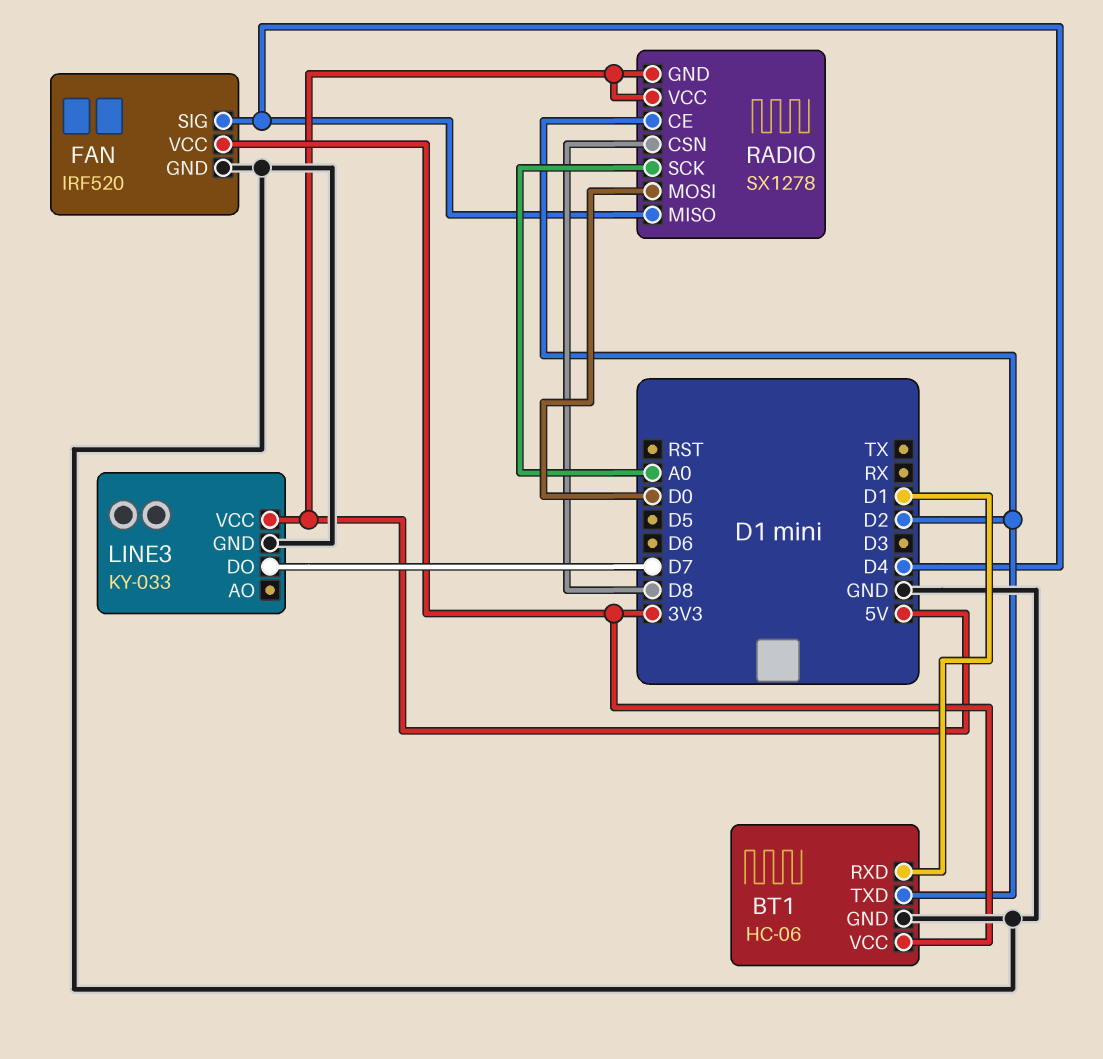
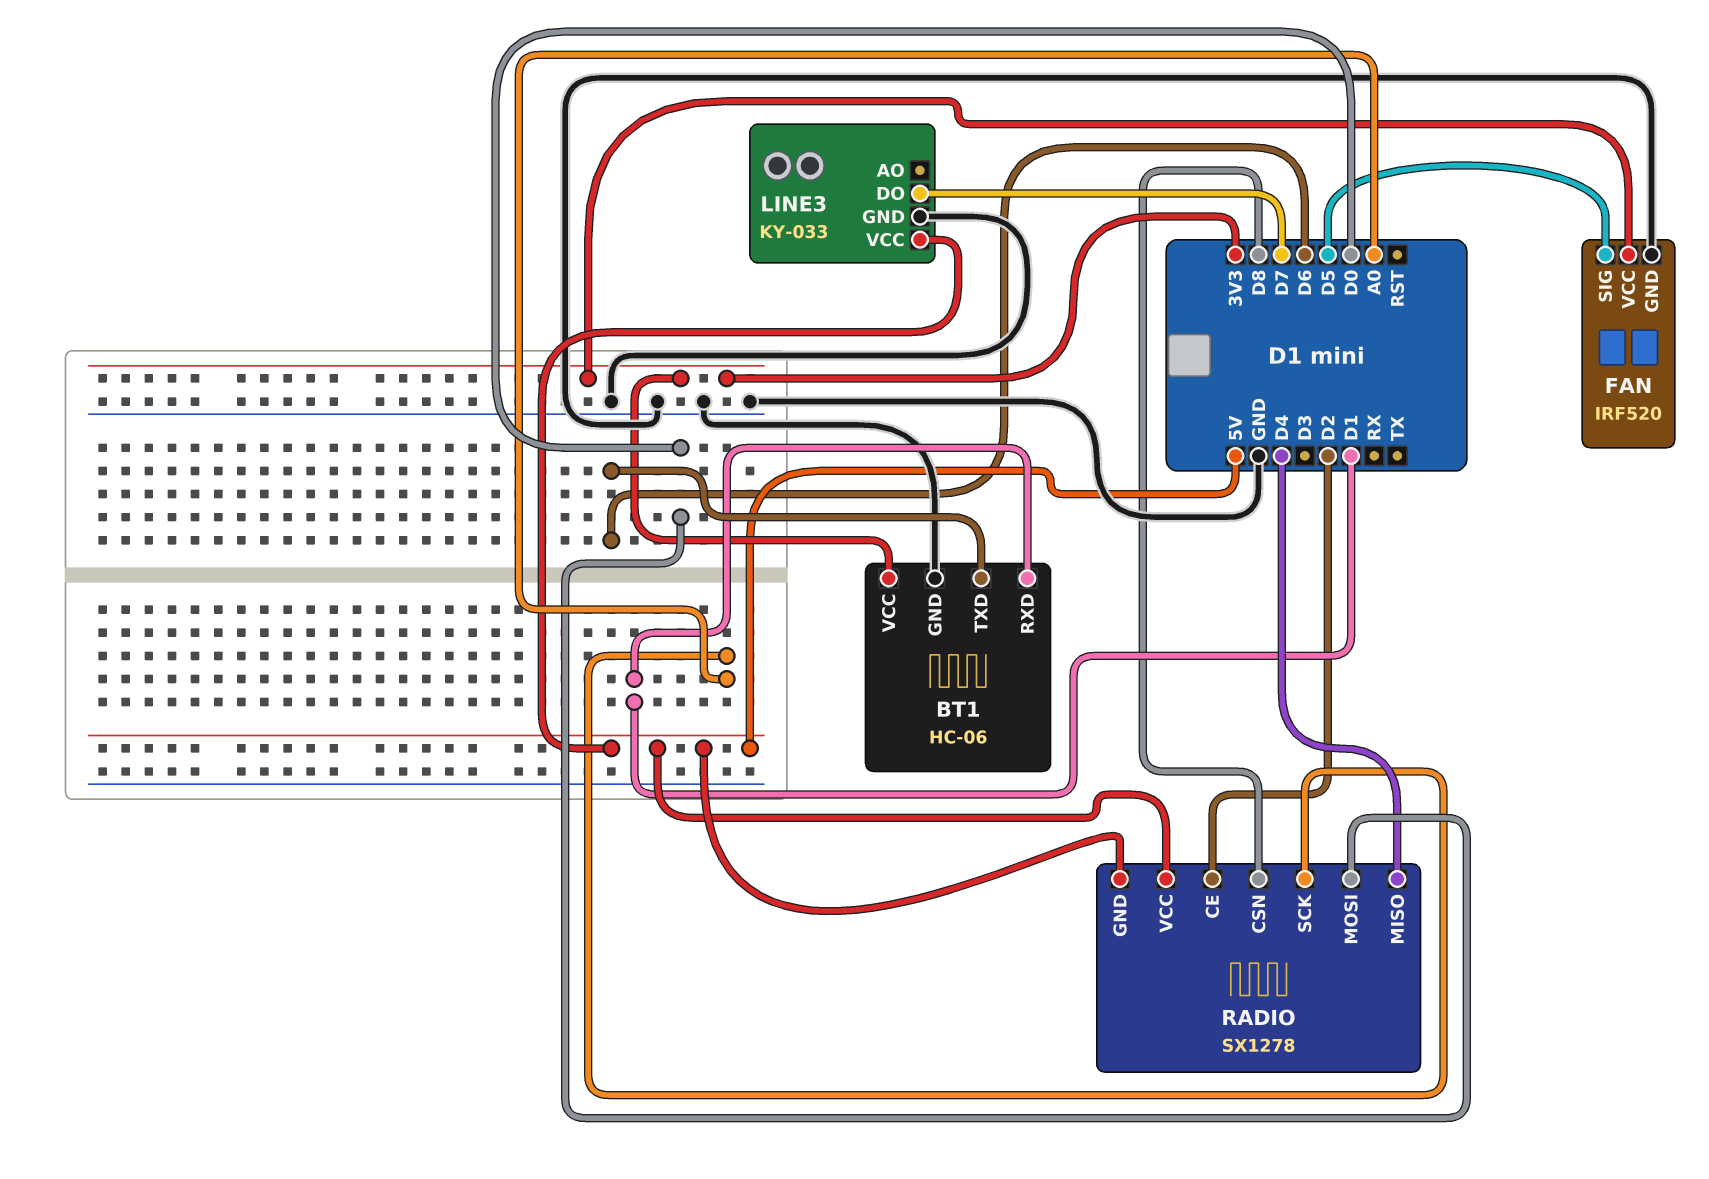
BT1 pin TXD: D2 -> D6
FAN pin SIG: D4 -> D5

